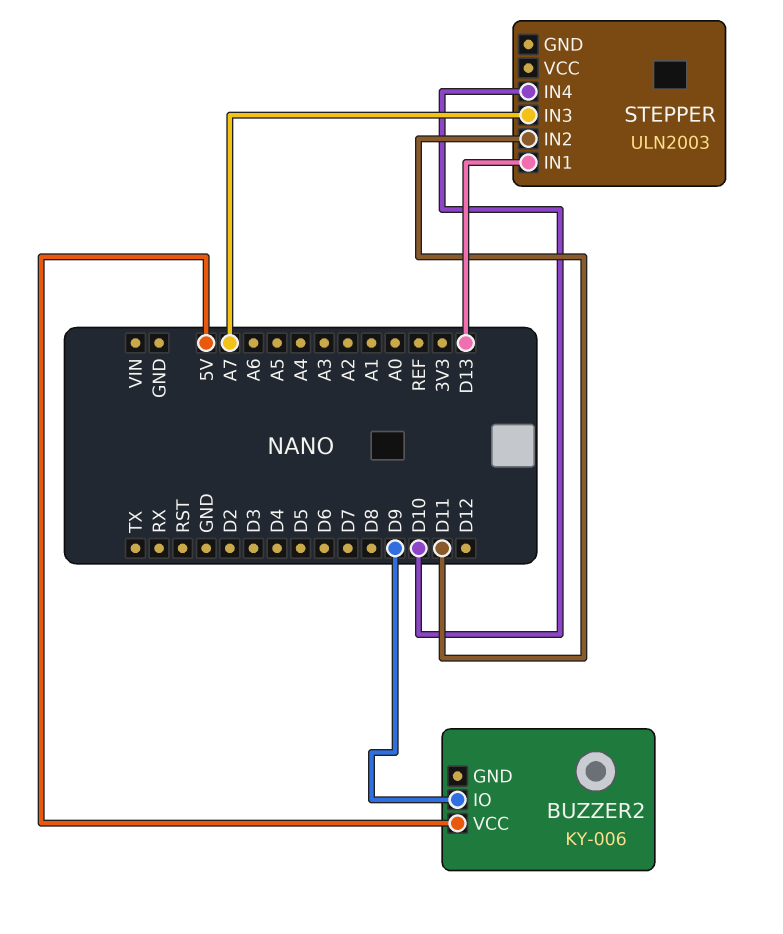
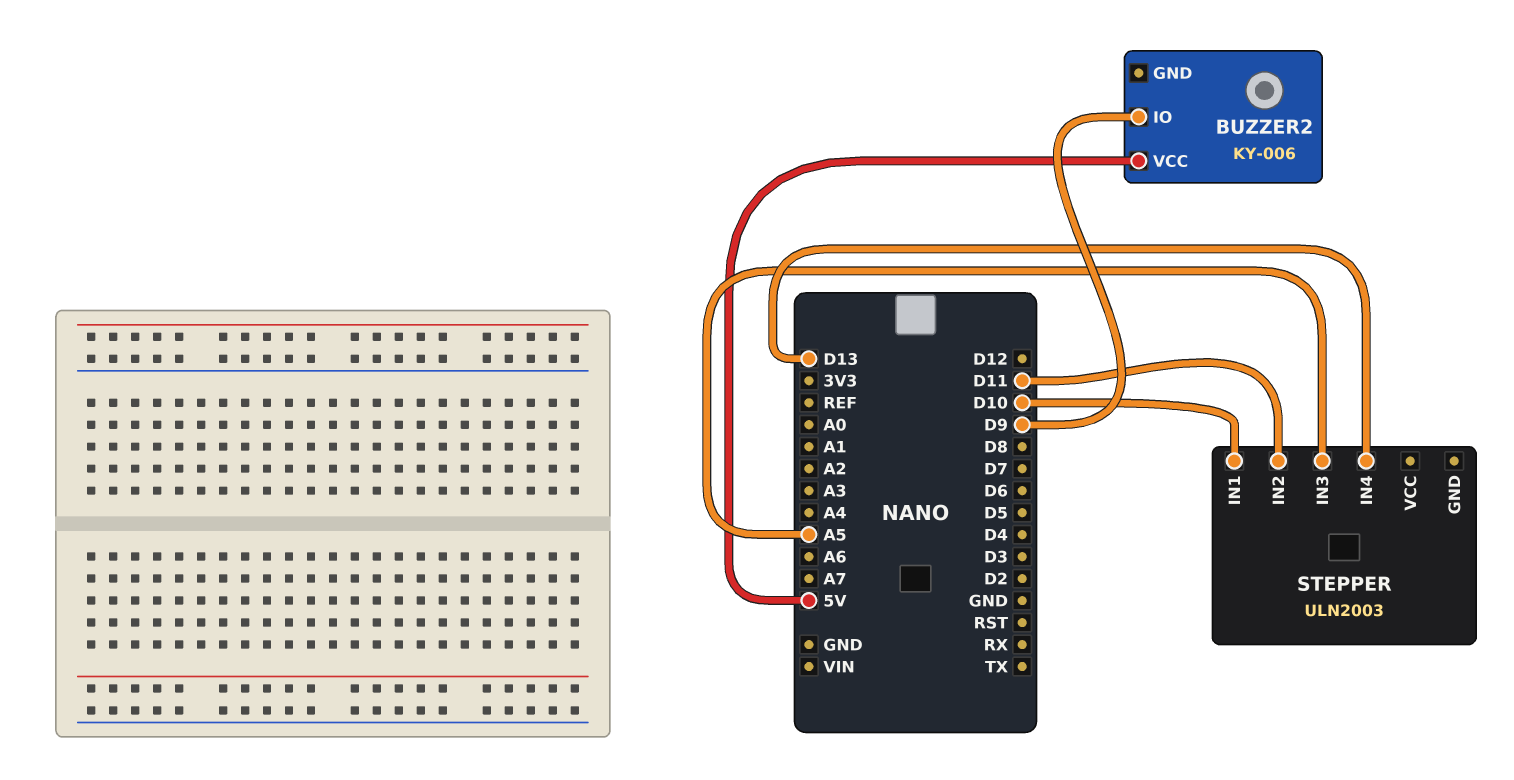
STEPPER pin IN1: D13 -> D10
STEPPER pin IN3: A7 -> A5
STEPPER pin IN4: D10 -> D13

